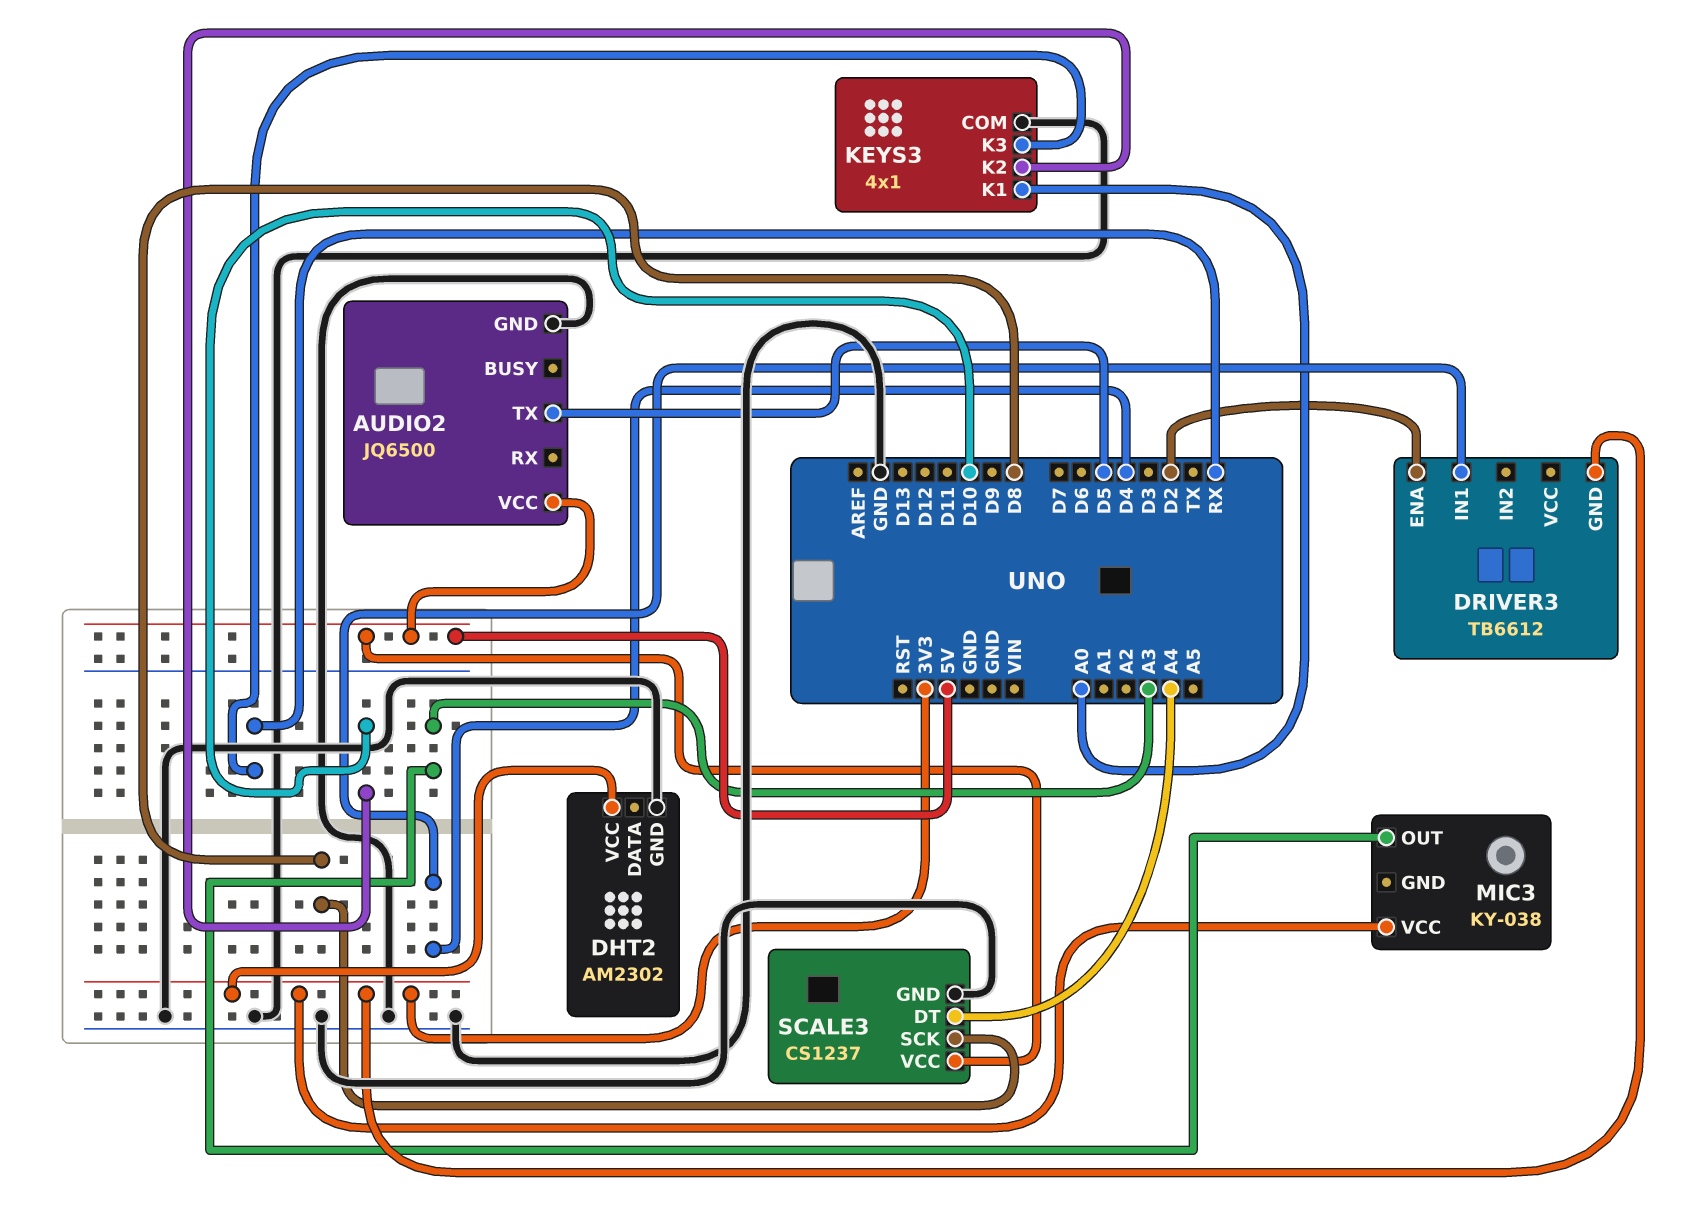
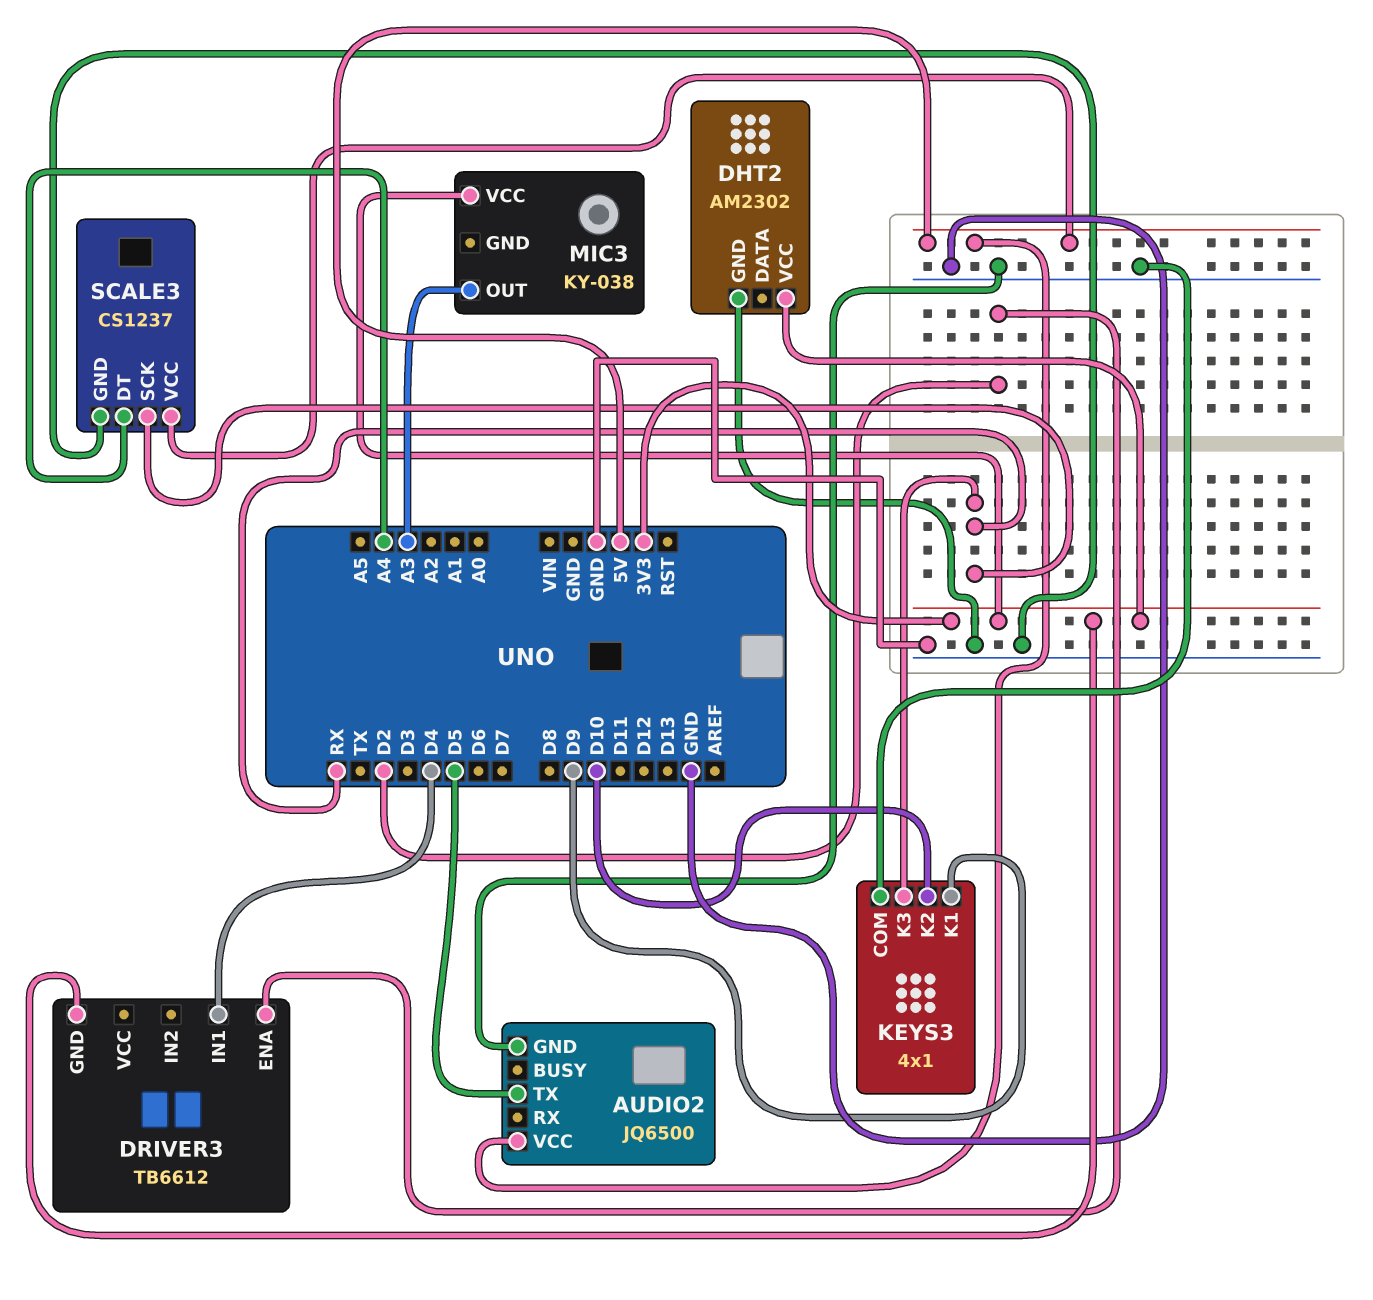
KEYS3 pin K1: A0 -> D9
SCALE3 pin SCK: D8 -> RX

